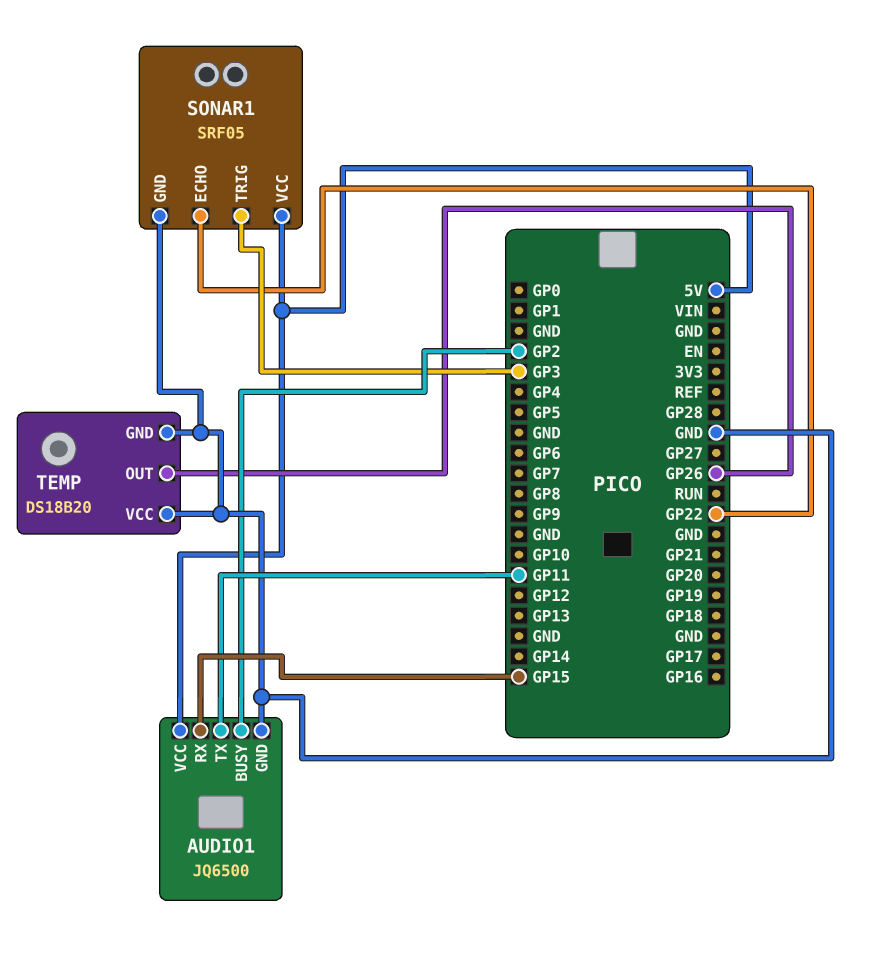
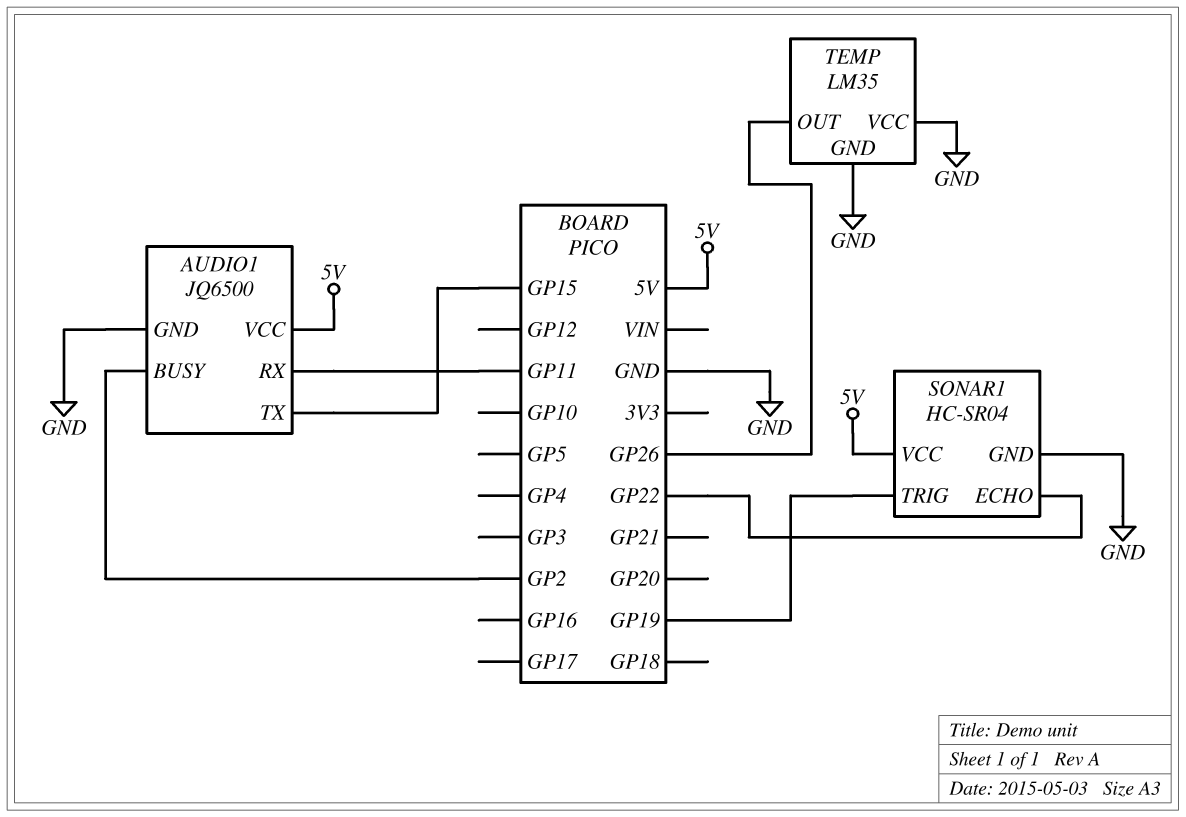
AUDIO1 pin RX: GP15 -> GP11
AUDIO1 pin TX: GP11 -> GP15
SONAR1: SRF05 -> HC-SR04
SONAR1 pin TRIG: GP3 -> GP19
TEMP: DS18B20 -> LM35

